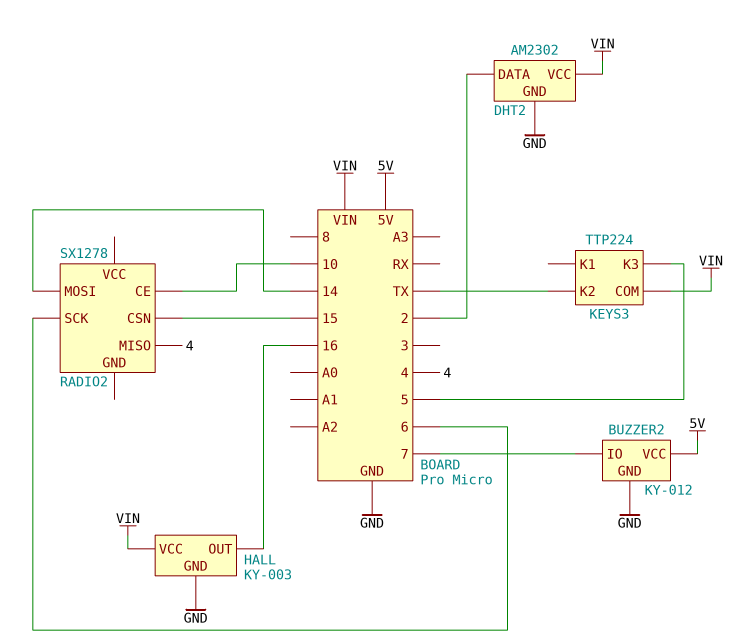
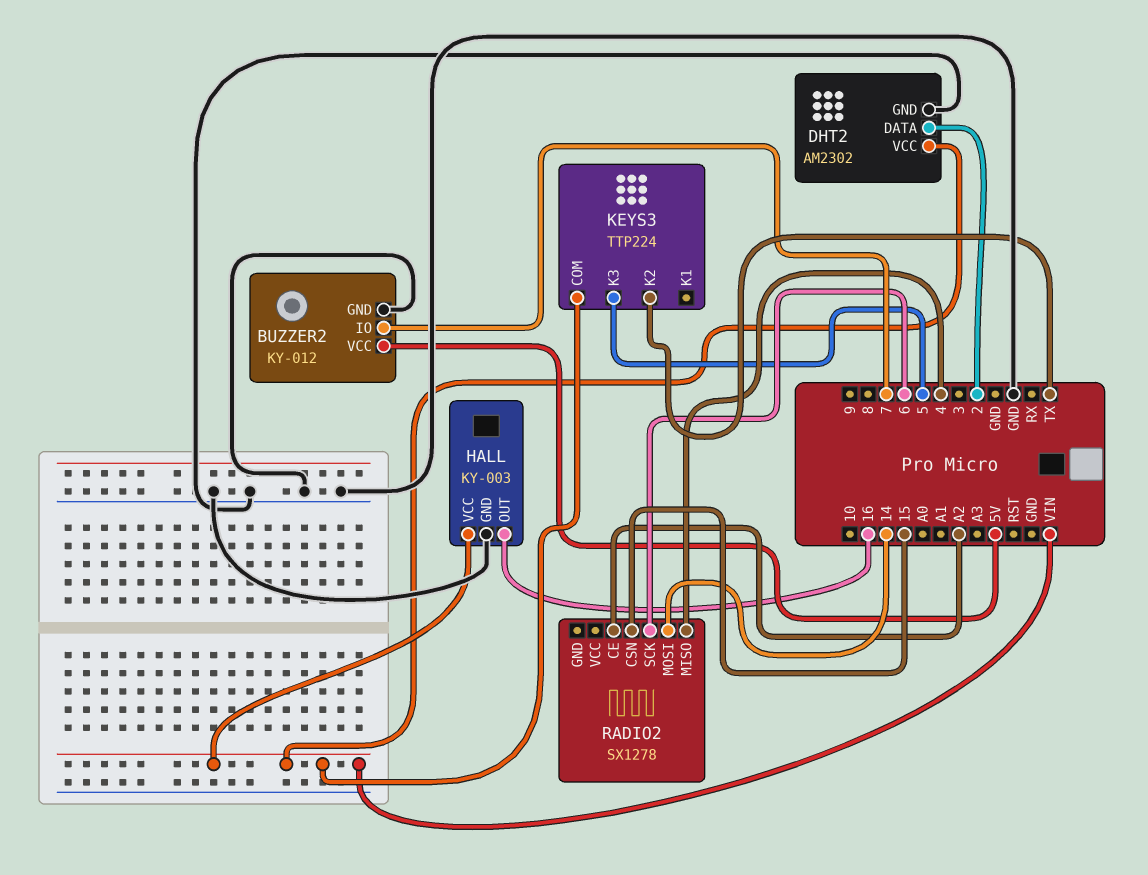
RADIO2 pin CE: 10 -> A2

